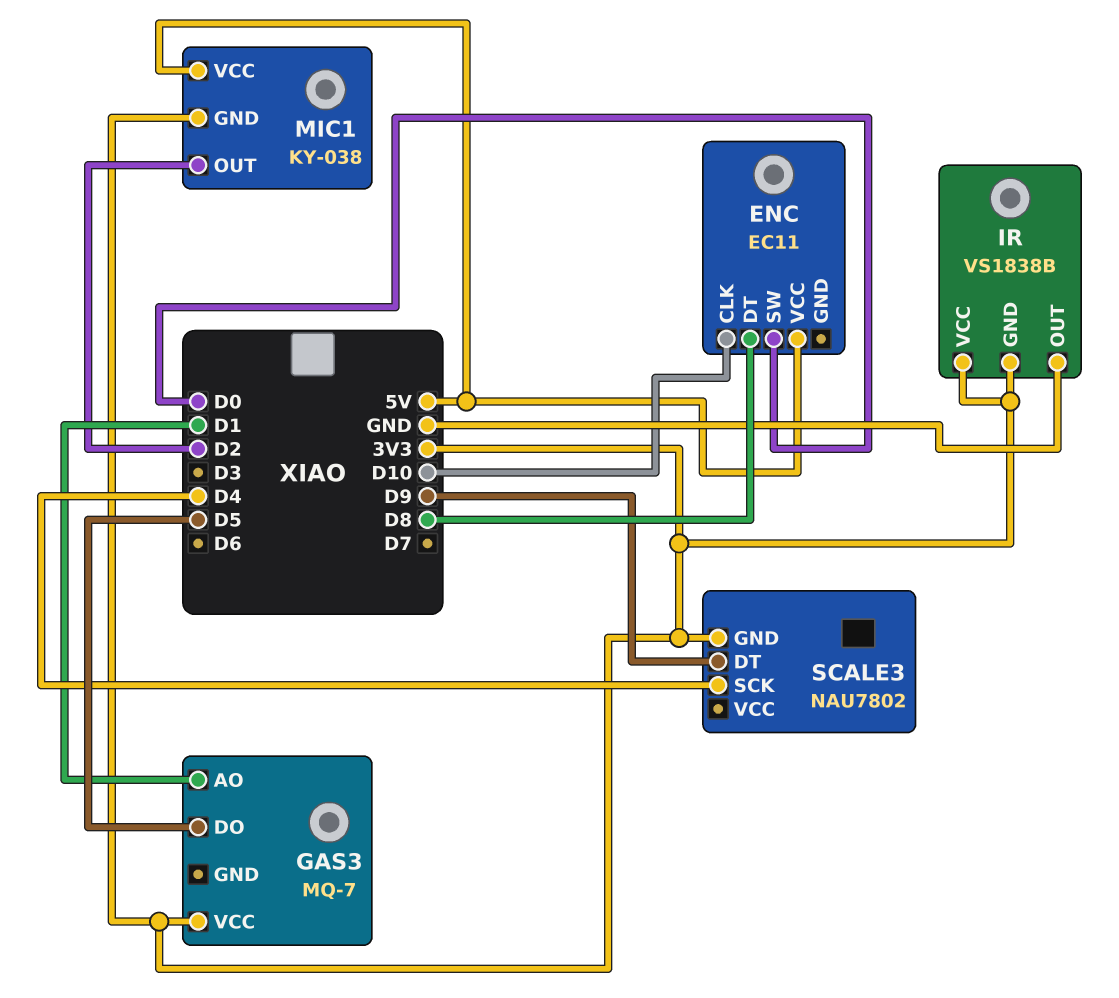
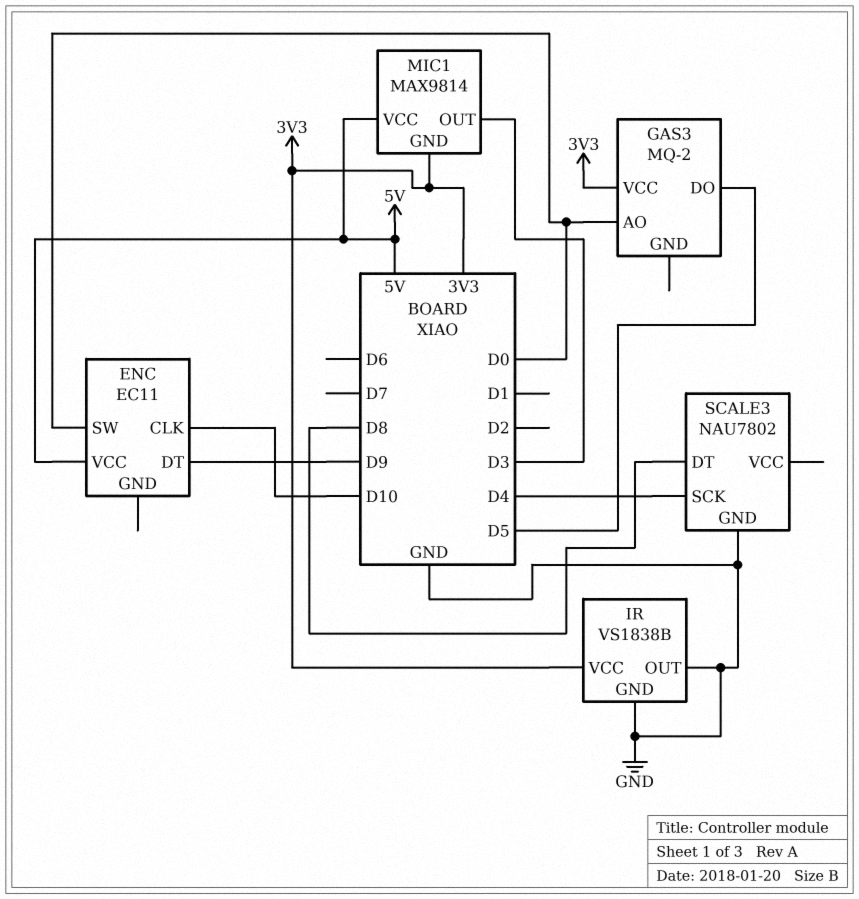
ENC pin DT: D8 -> D9
GAS3: MQ-7 -> MQ-2
GAS3 pin AO: D1 -> D0
IR pin GND: 3V3 -> GND
MIC1: KY-038 -> MAX9814
MIC1 pin OUT: D2 -> D3
SCALE3 pin DT: D9 -> D8
SCALE3 pin GND: 3V3 -> GND

